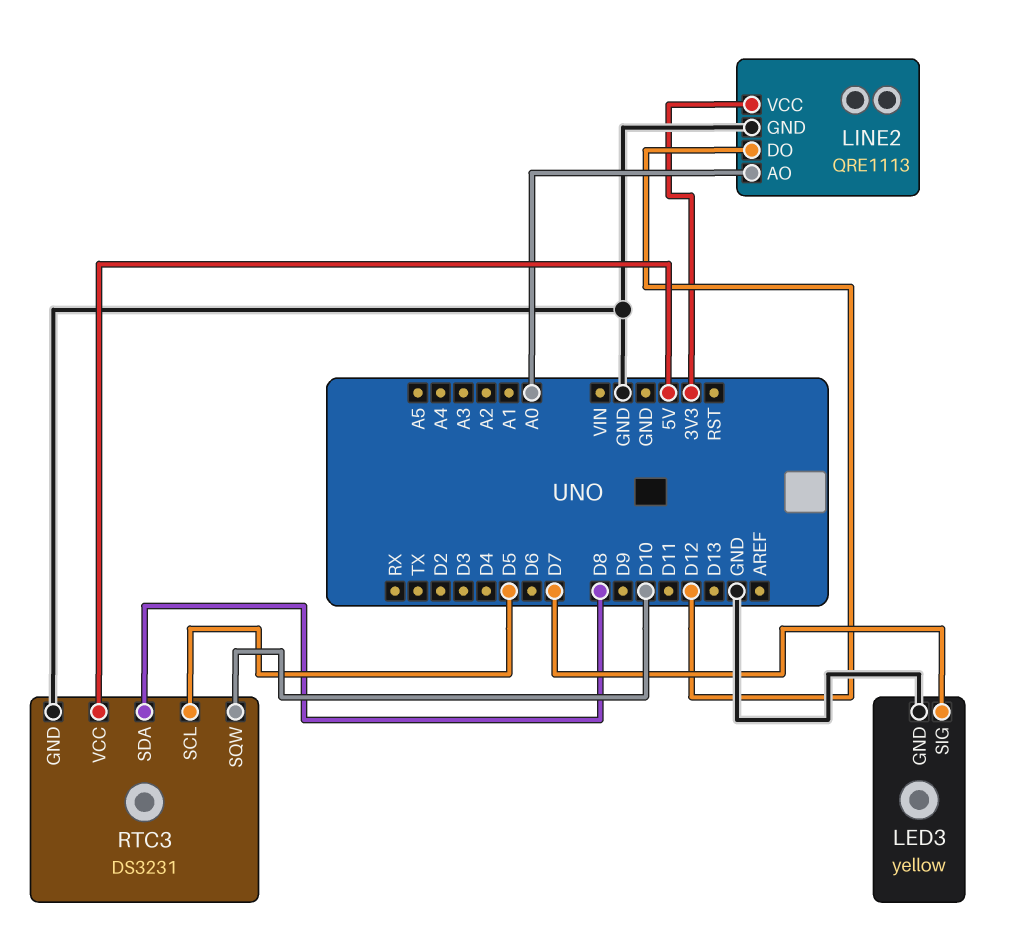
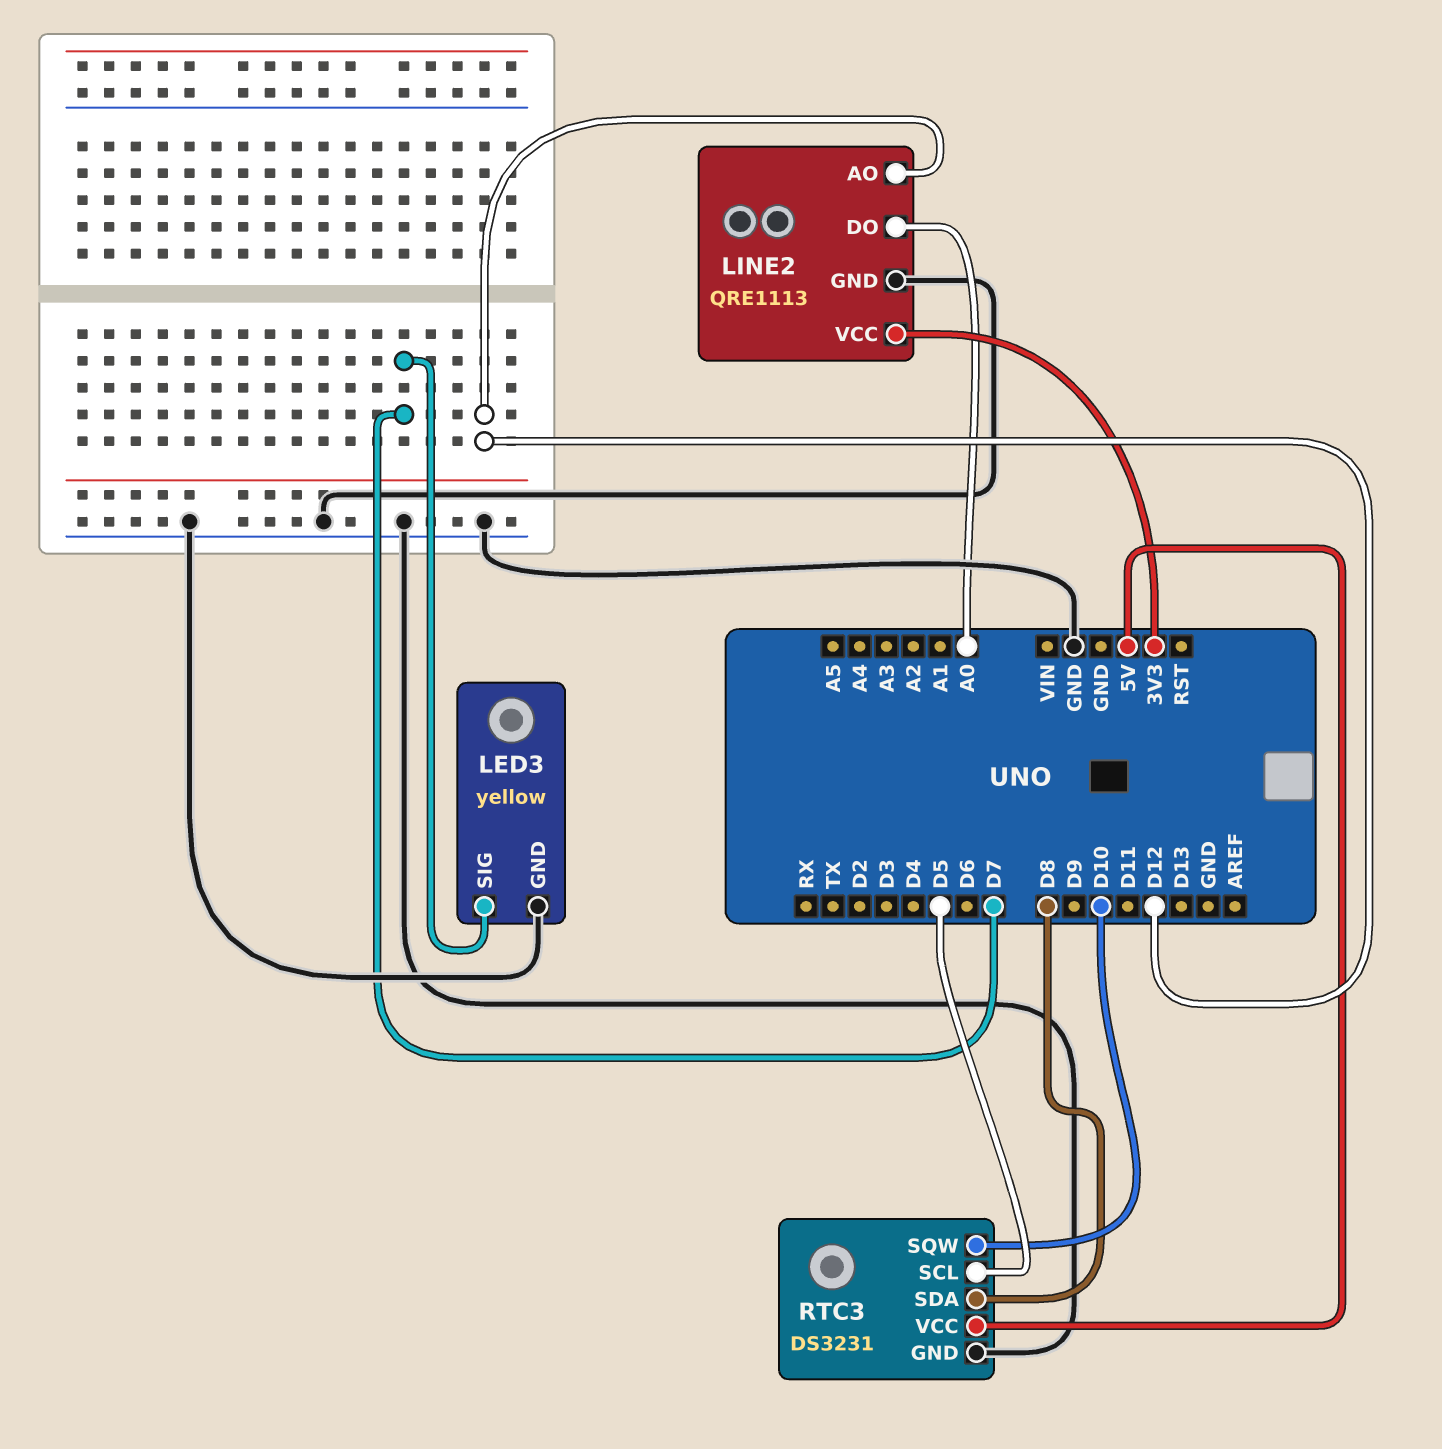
LINE2 pin AO: A0 -> D12
LINE2 pin DO: D12 -> A0

